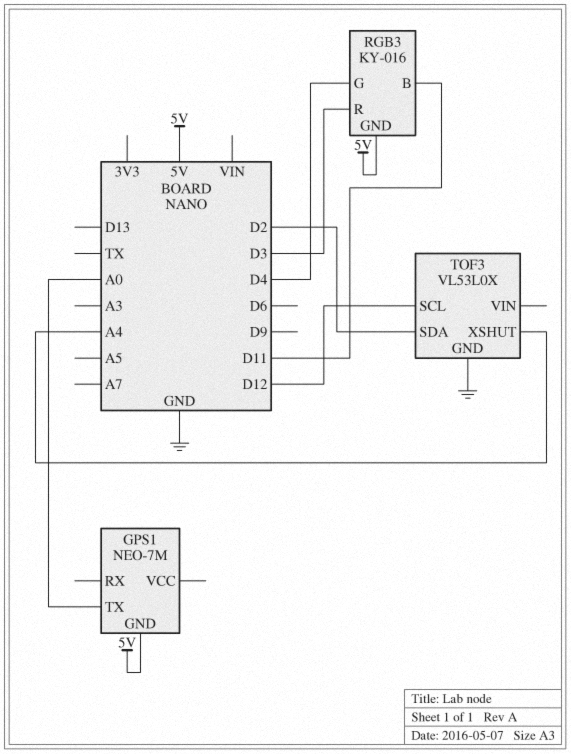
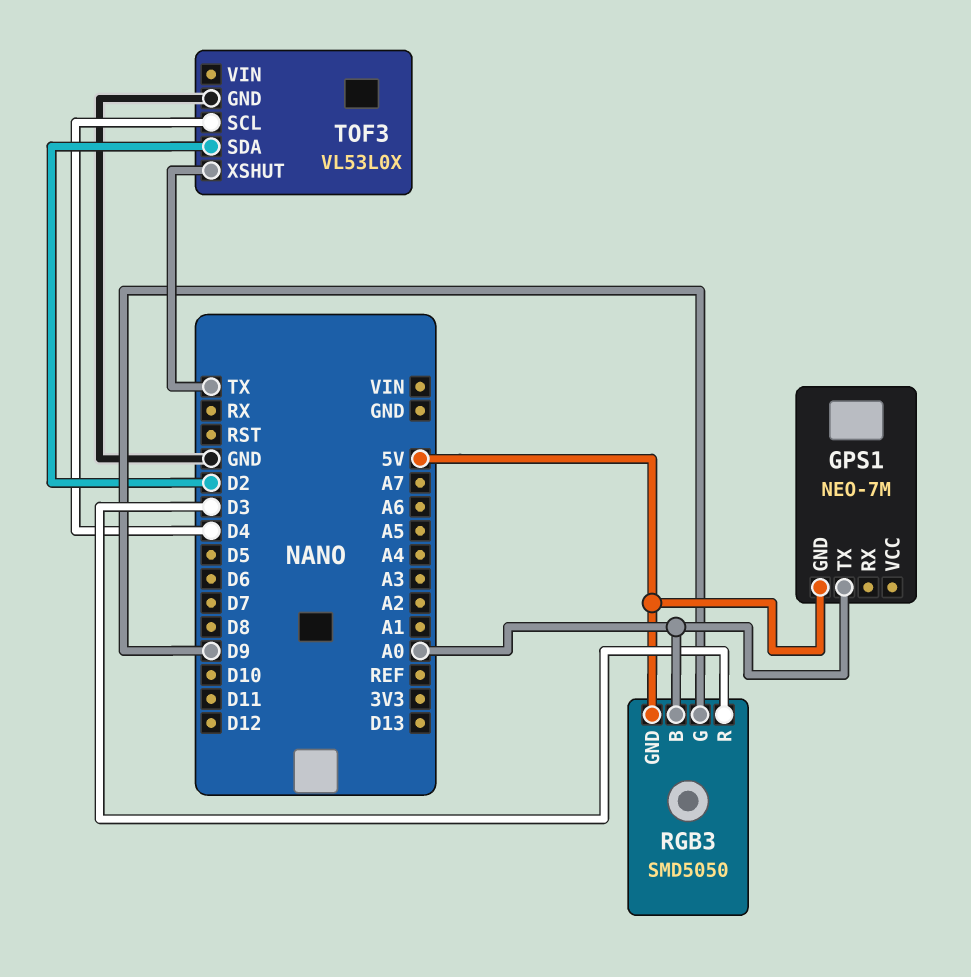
RGB3: KY-016 -> SMD5050
RGB3 pin B: D11 -> A0
RGB3 pin G: D4 -> D9
TOF3 pin SCL: D12 -> D4
TOF3 pin XSHUT: A4 -> TX

